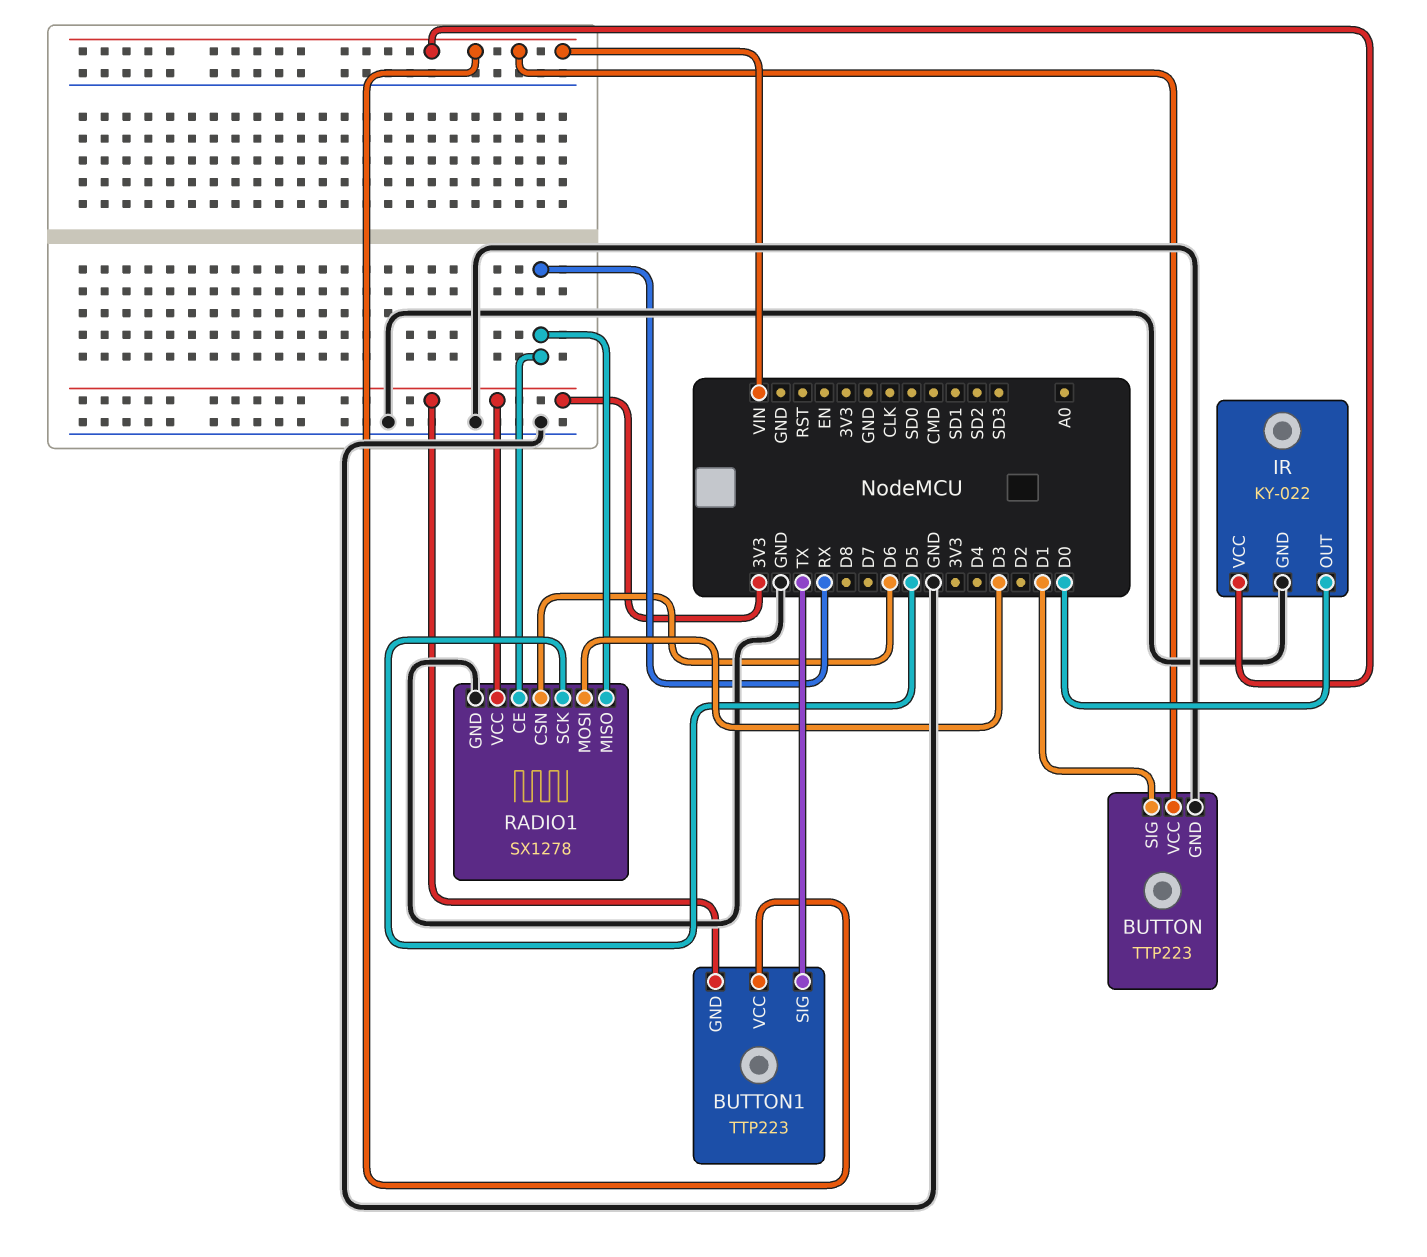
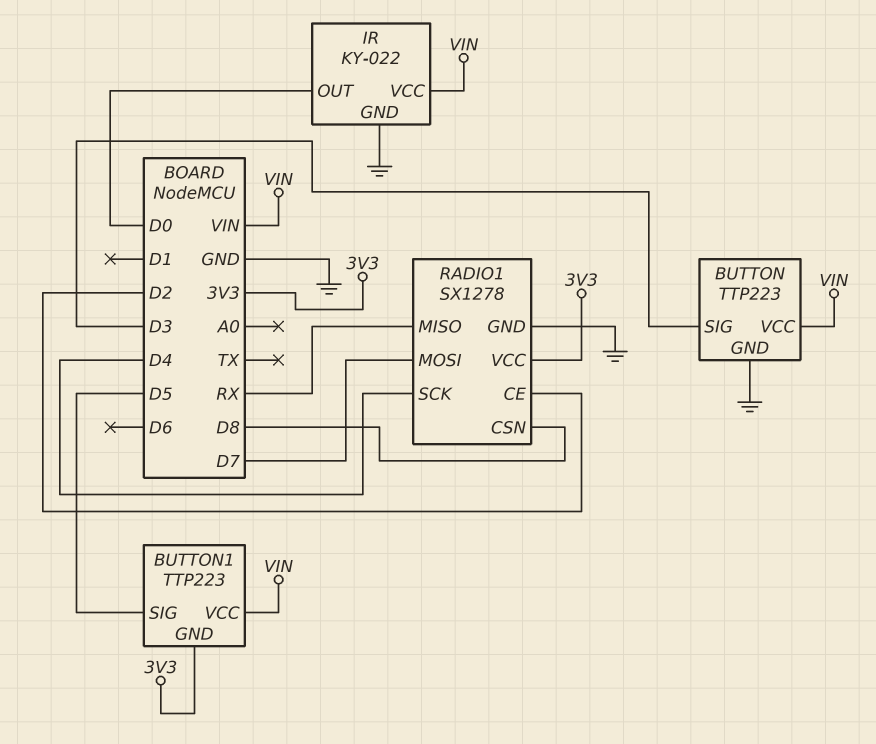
BUTTON pin SIG: D1 -> D3
BUTTON1 pin SIG: TX -> D5
RADIO1 pin CE: RX -> D2
RADIO1 pin CSN: D6 -> D8
RADIO1 pin MOSI: D3 -> D7
RADIO1 pin SCK: D5 -> D4

